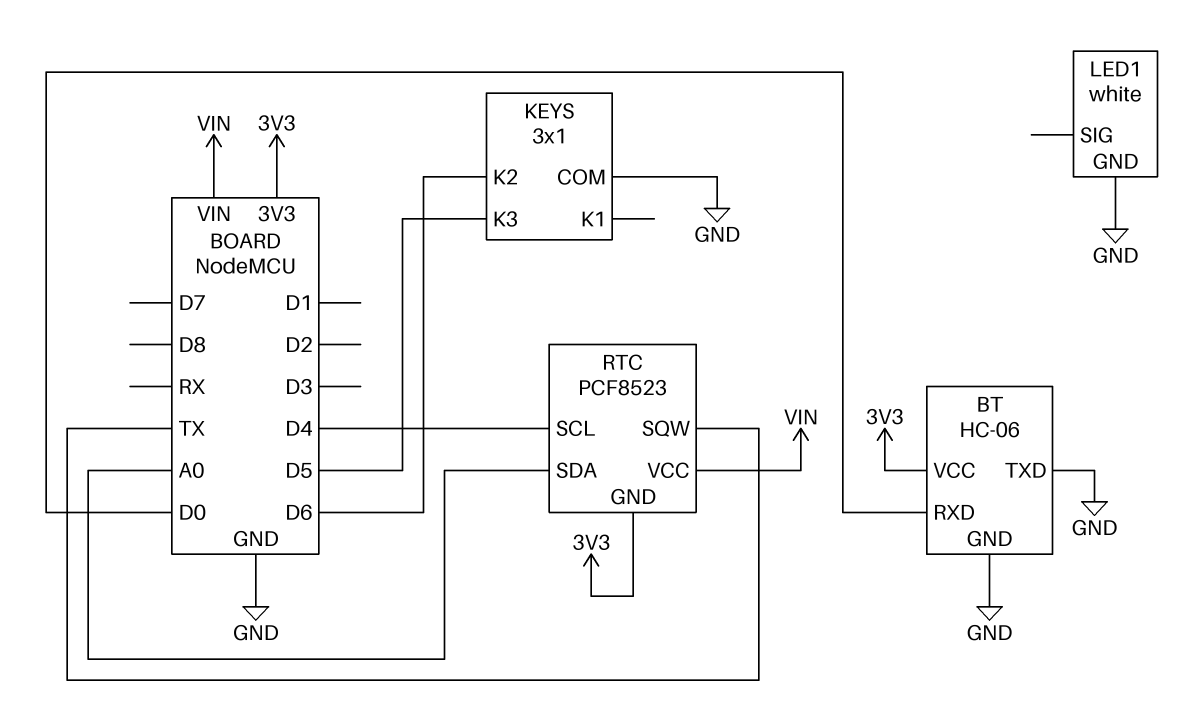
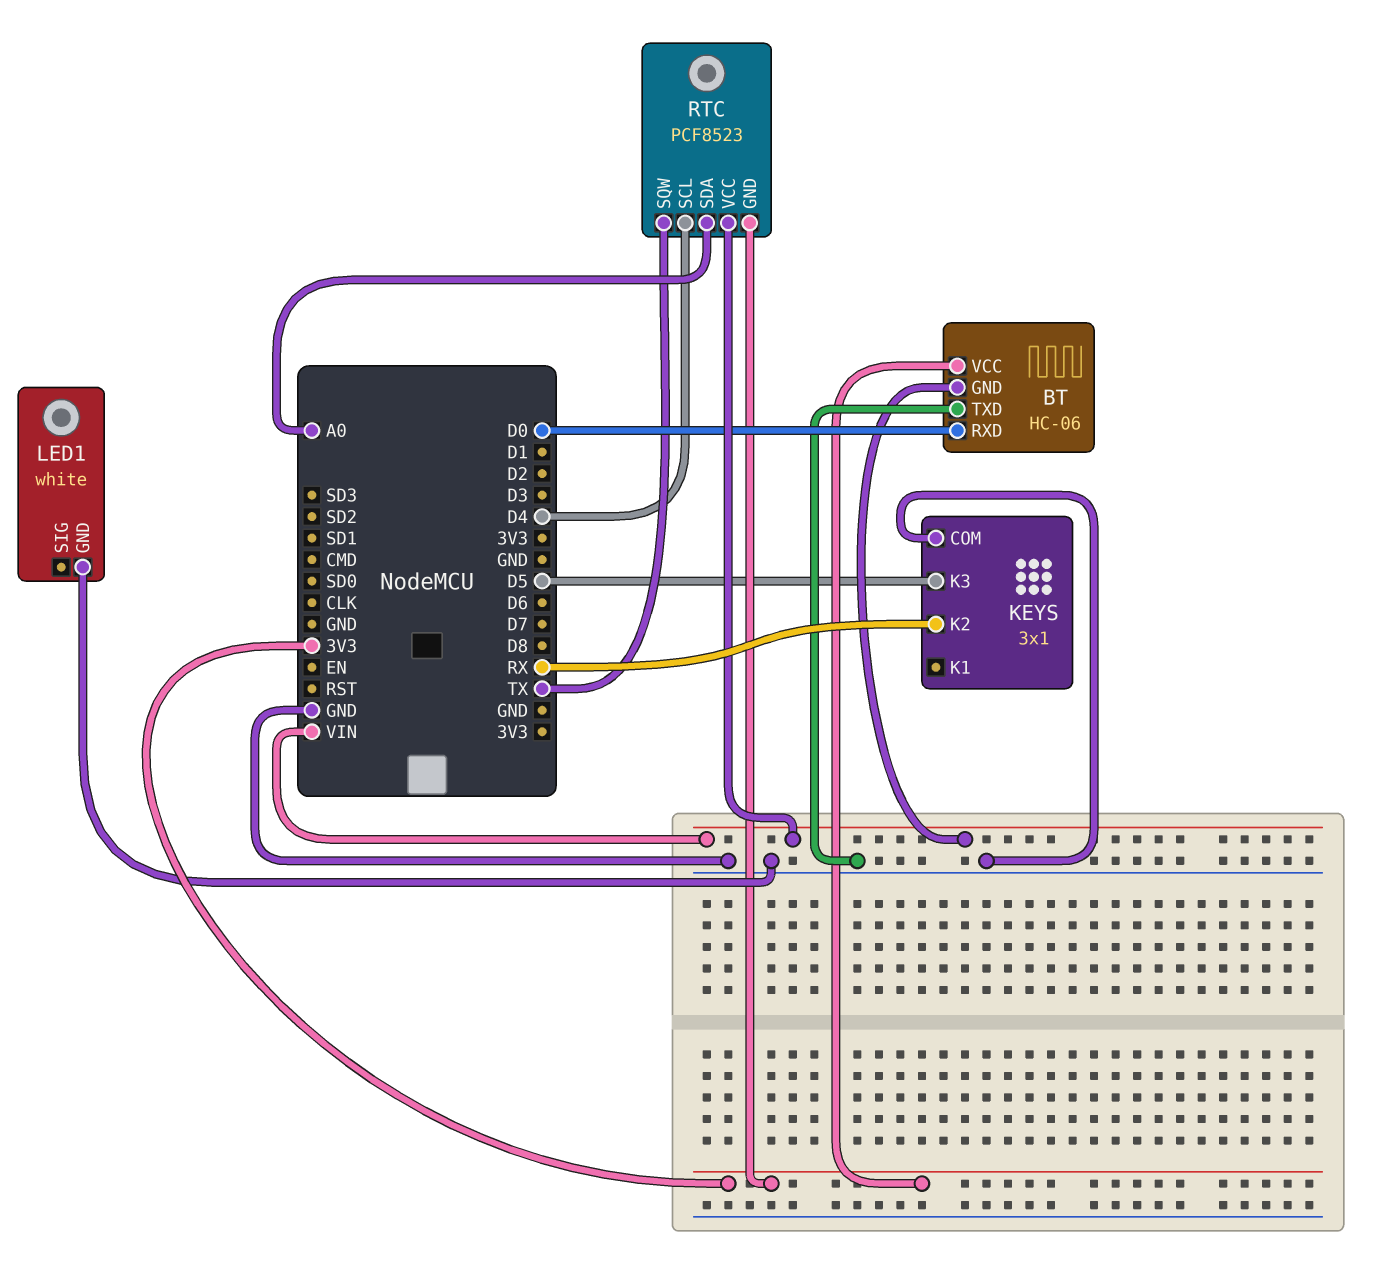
BT pin GND: GND -> VIN
KEYS pin K2: D6 -> RX

